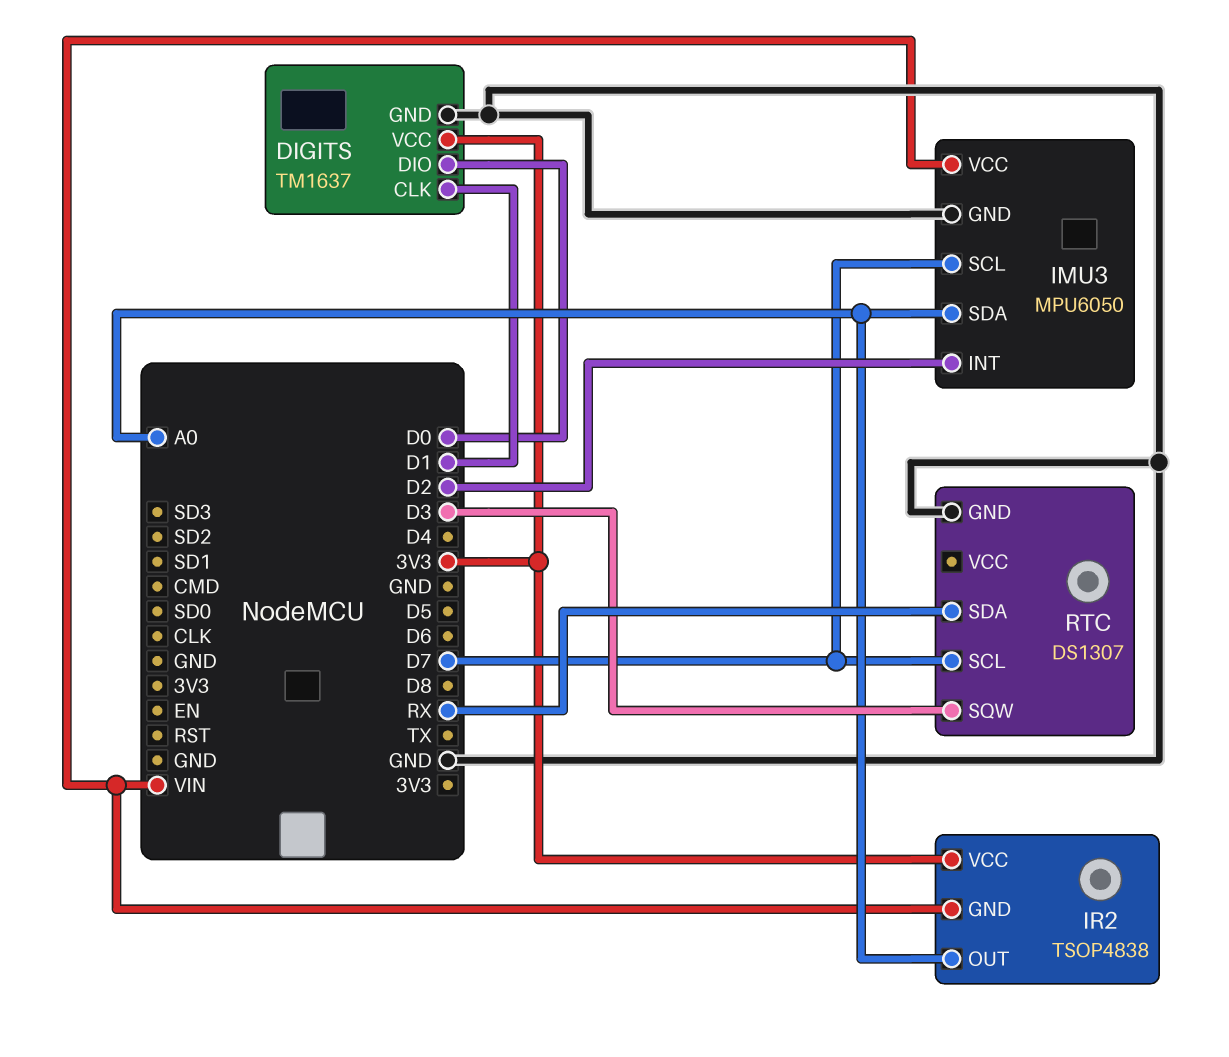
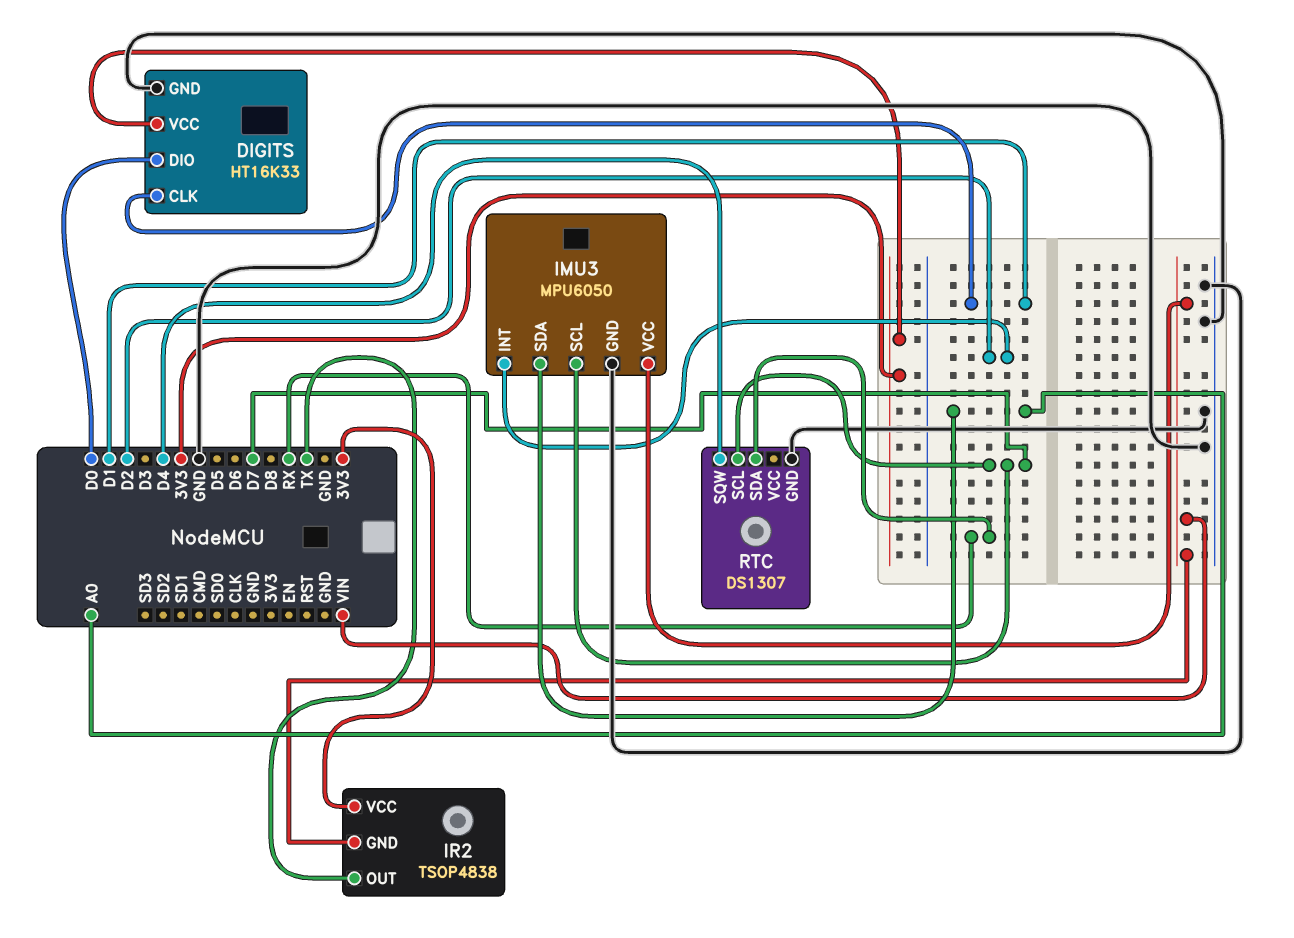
DIGITS: TM1637 -> HT16K33
IR2 pin OUT: A0 -> TX
RTC pin SQW: D3 -> D4

